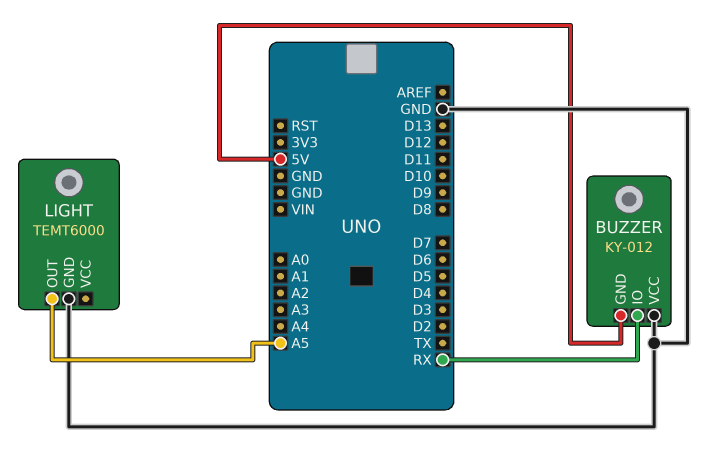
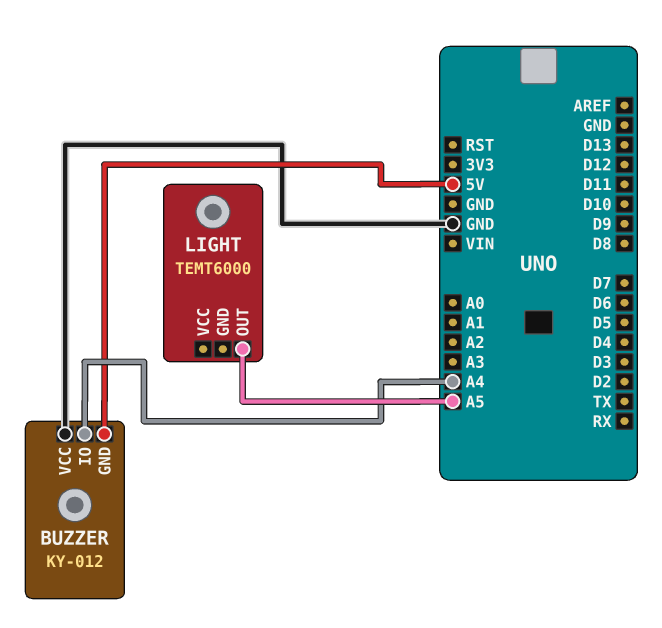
BUZZER pin IO: RX -> A4
LIGHT pin GND: GND -> none

